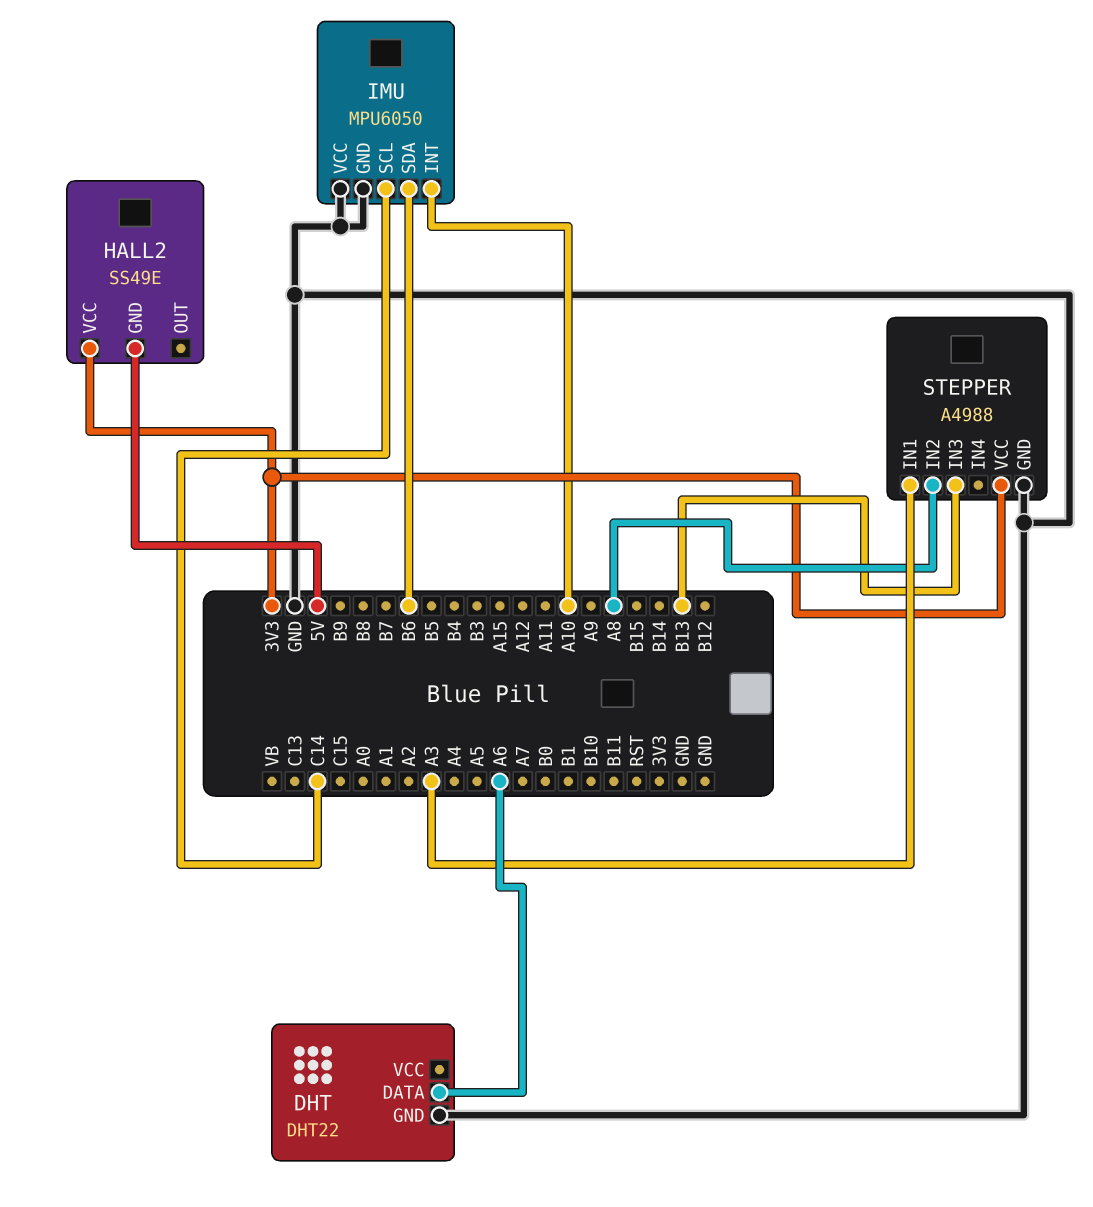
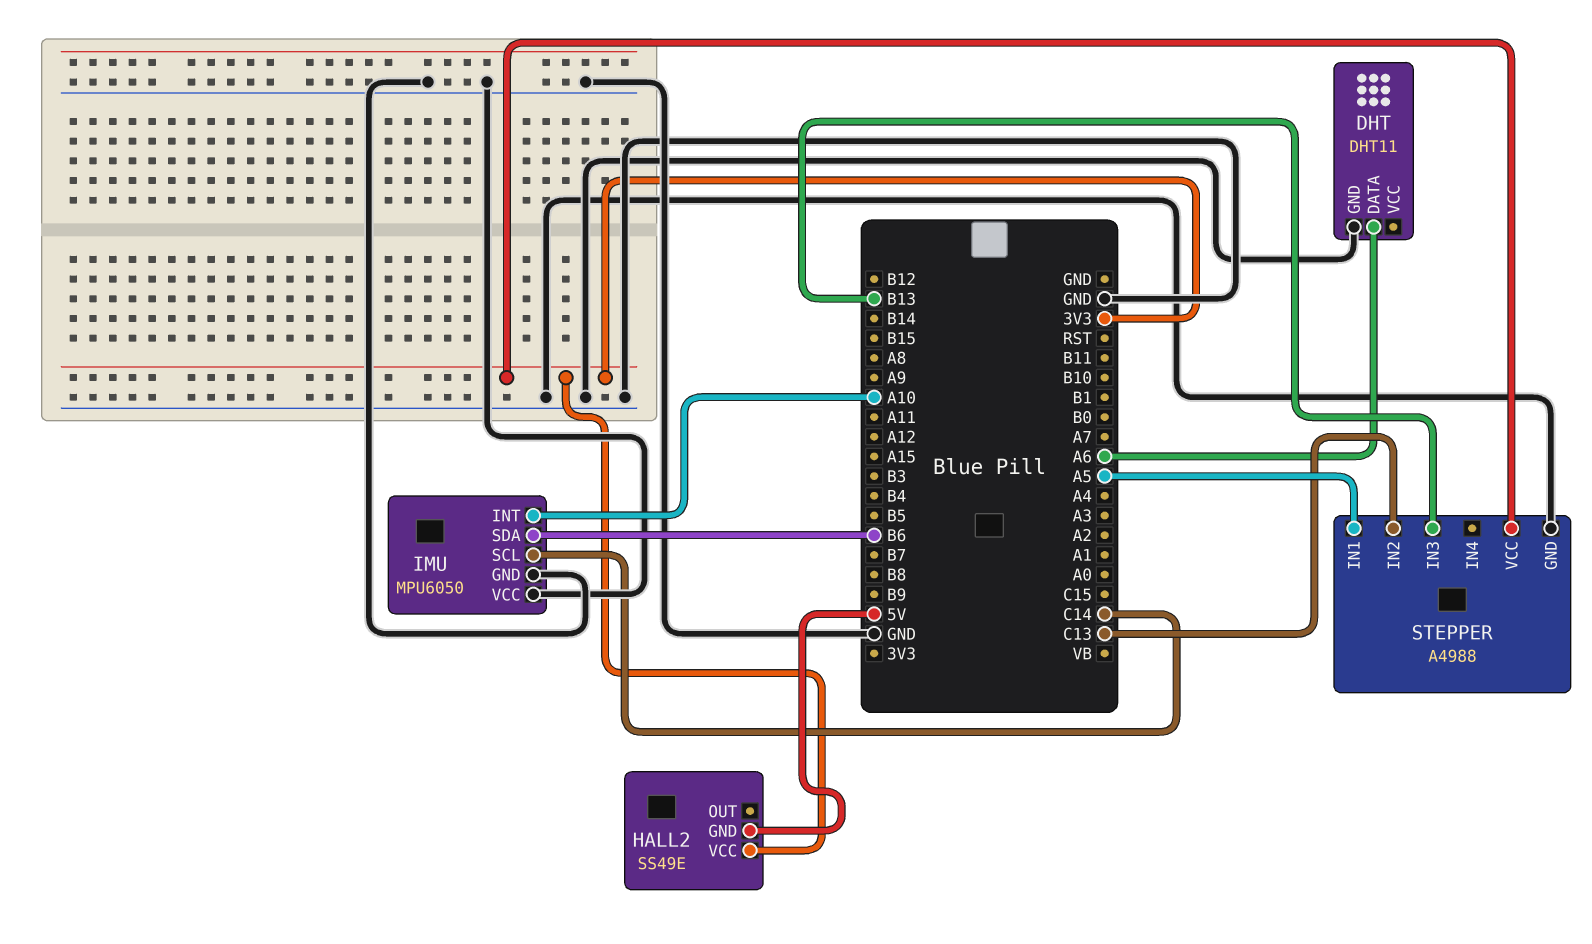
DHT: DHT22 -> DHT11
STEPPER pin IN1: A3 -> A5
STEPPER pin IN2: A8 -> C13

